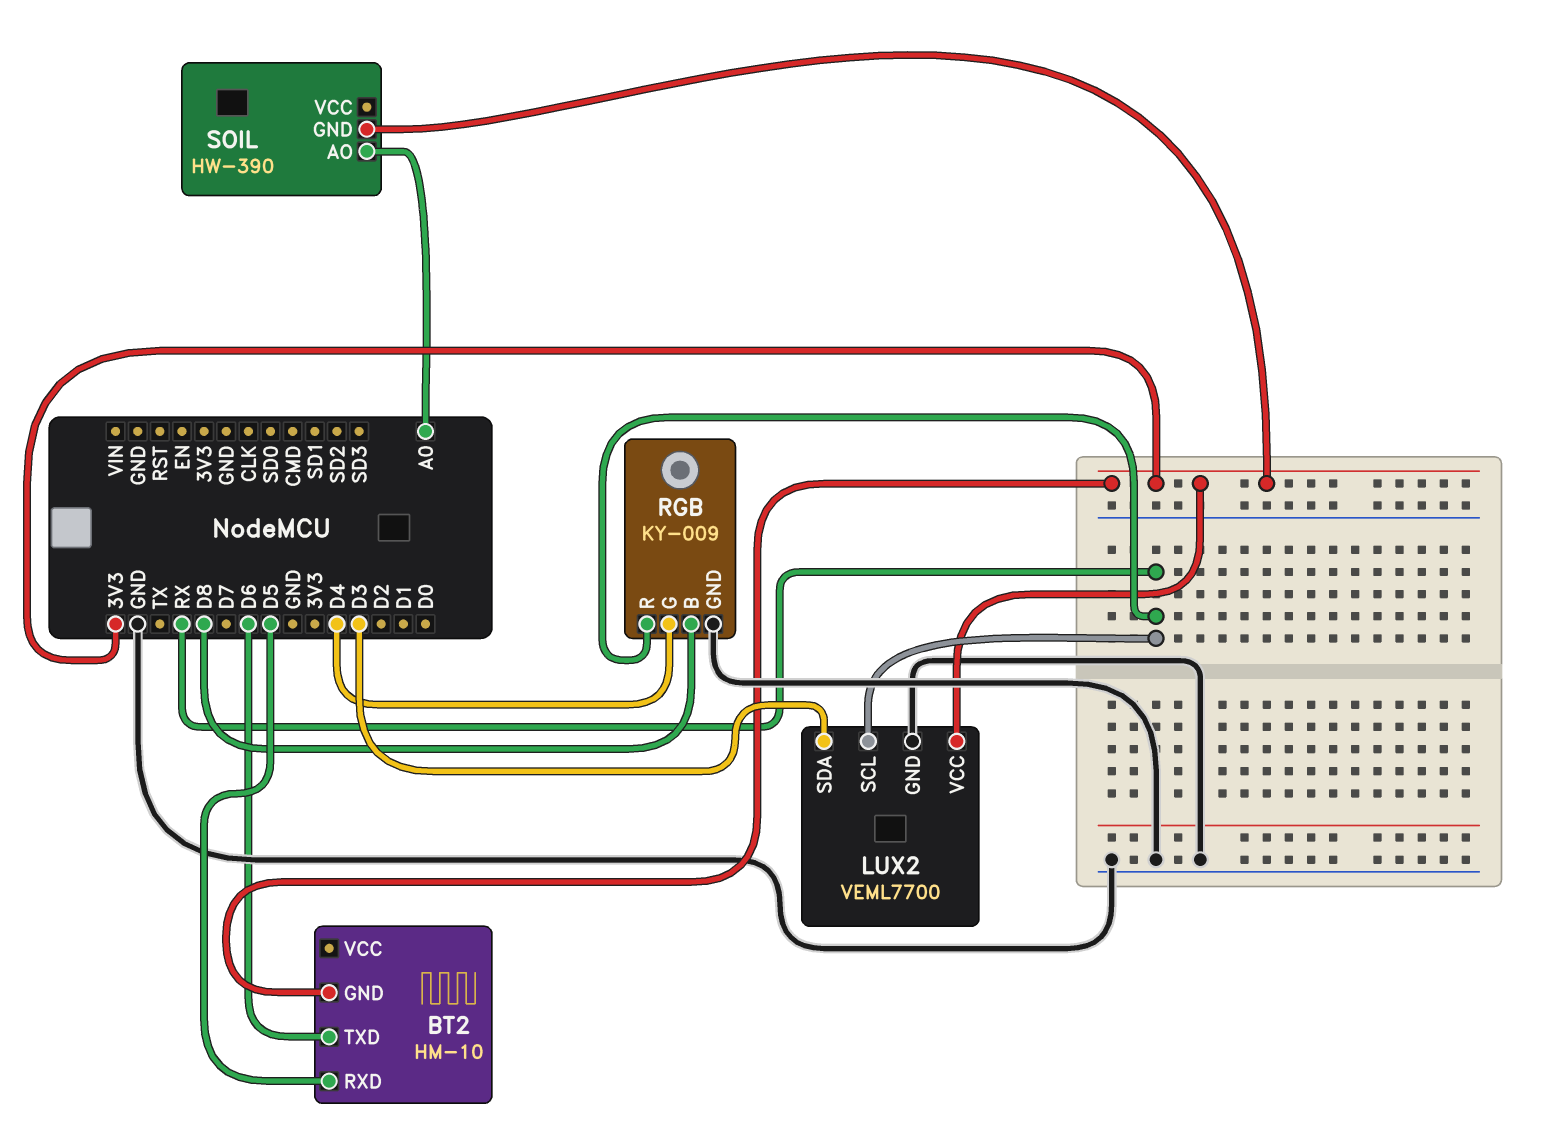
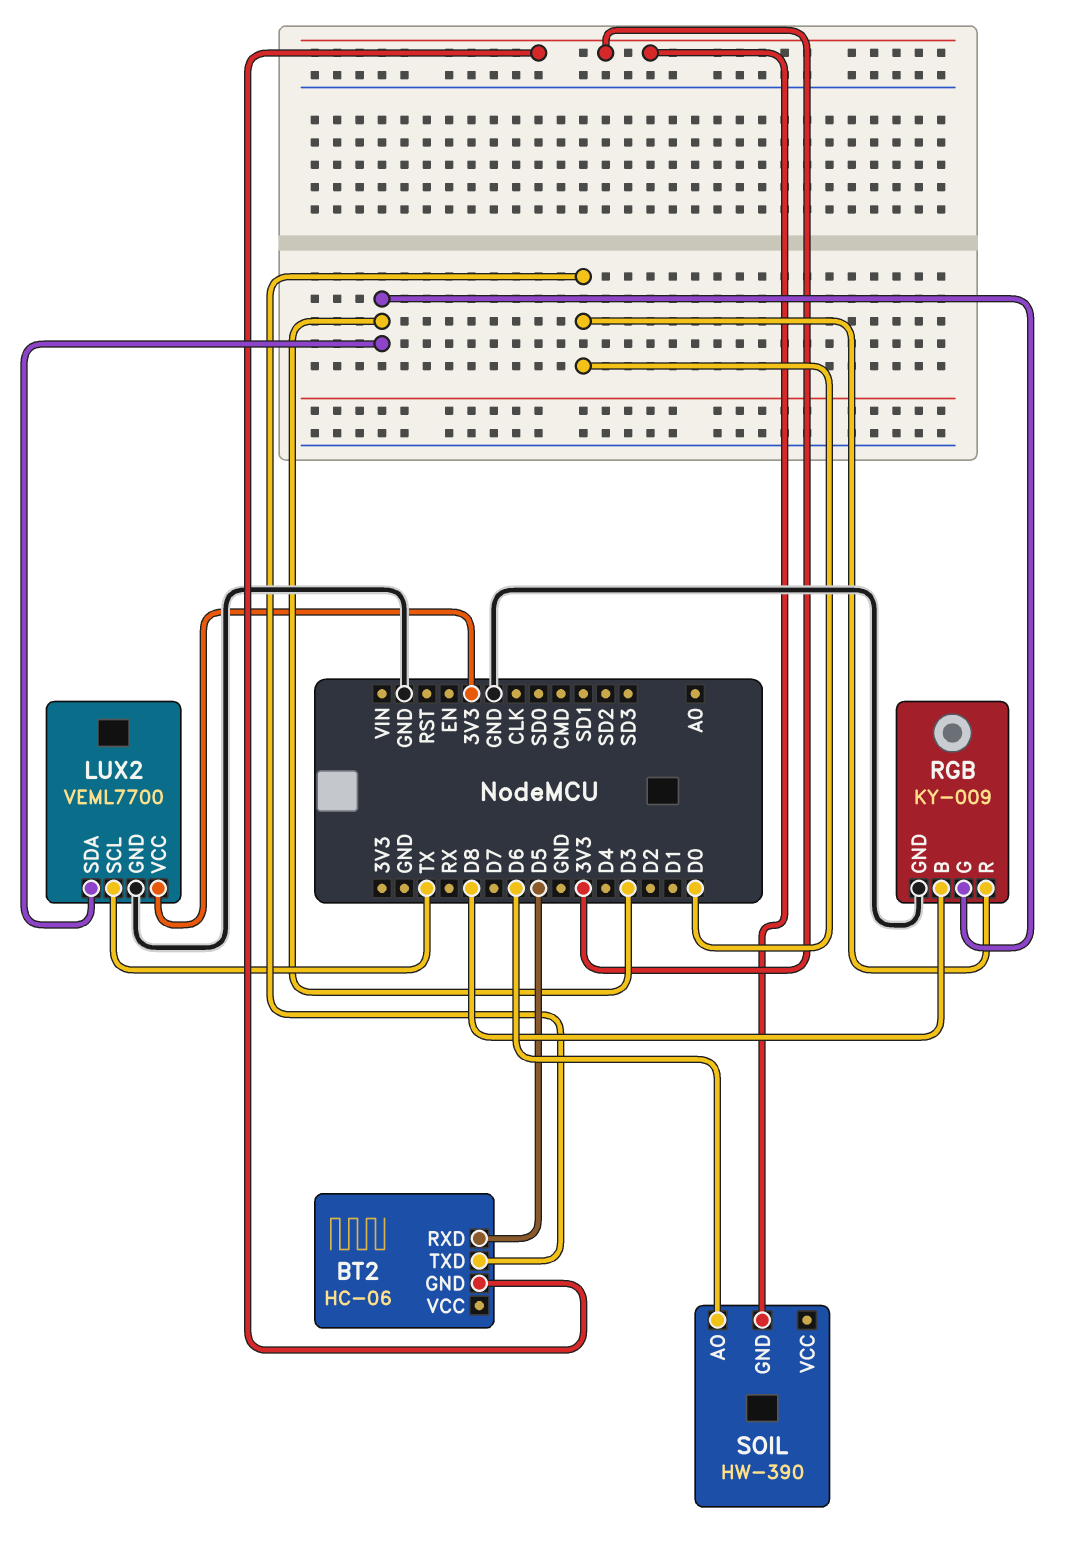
BT2: HM-10 -> HC-06
BT2 pin TXD: D6 -> D0
LUX2 pin SCL: RX -> TX
RGB pin G: D4 -> D3
RGB pin R: RX -> D0
SOIL pin AO: A0 -> D6

